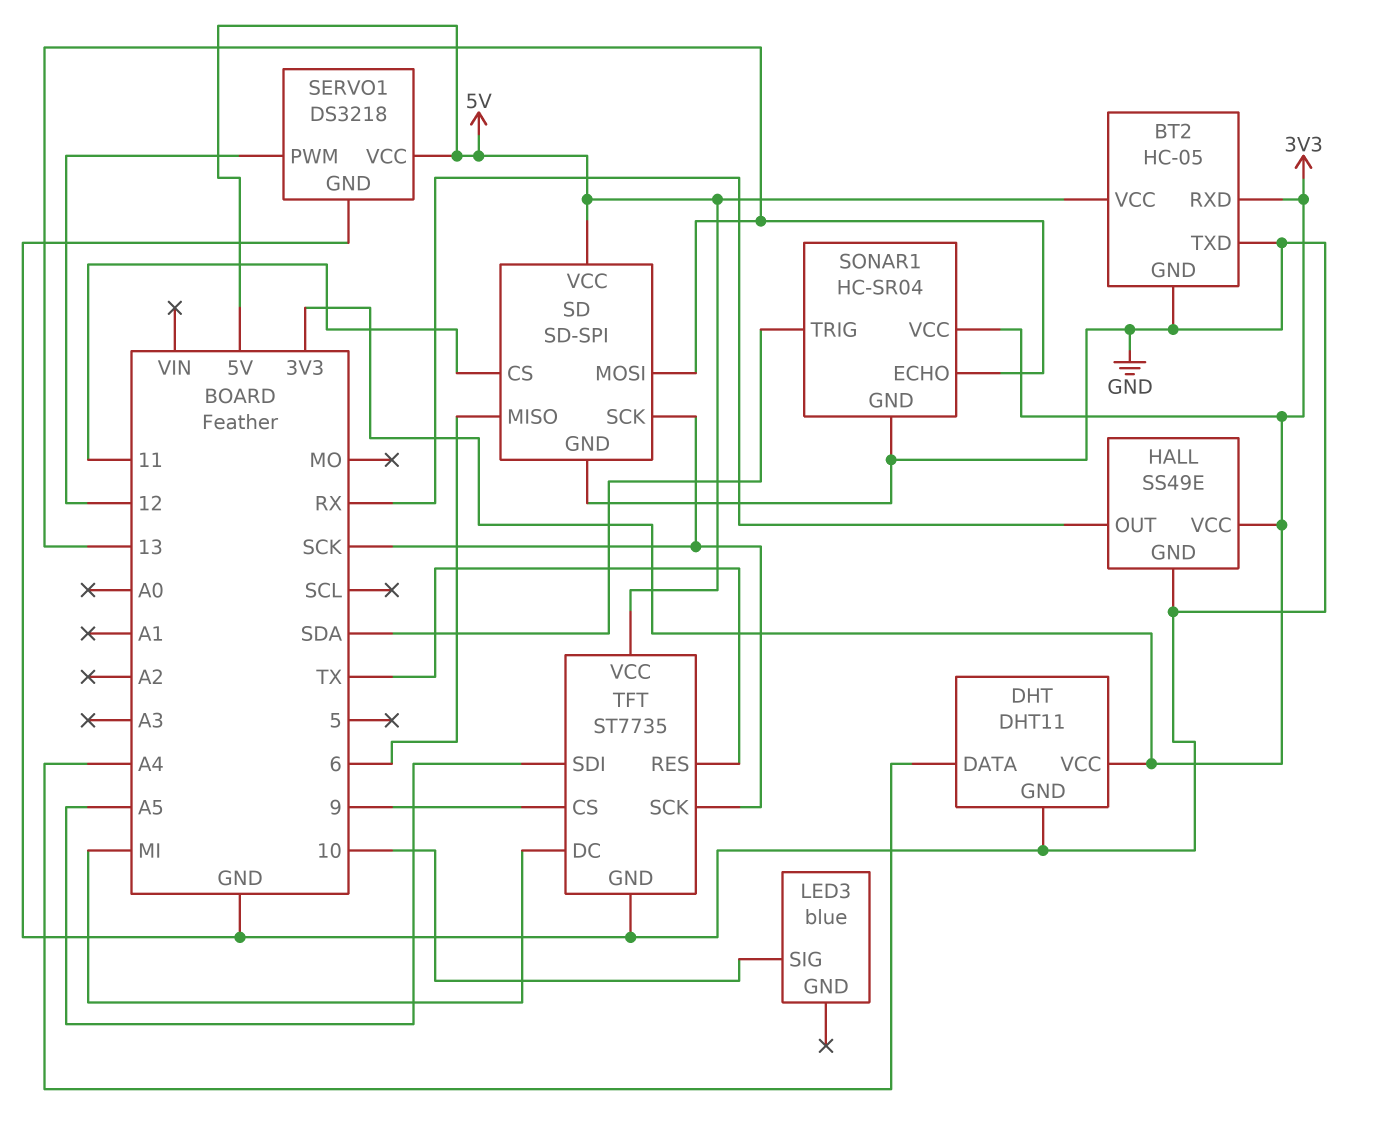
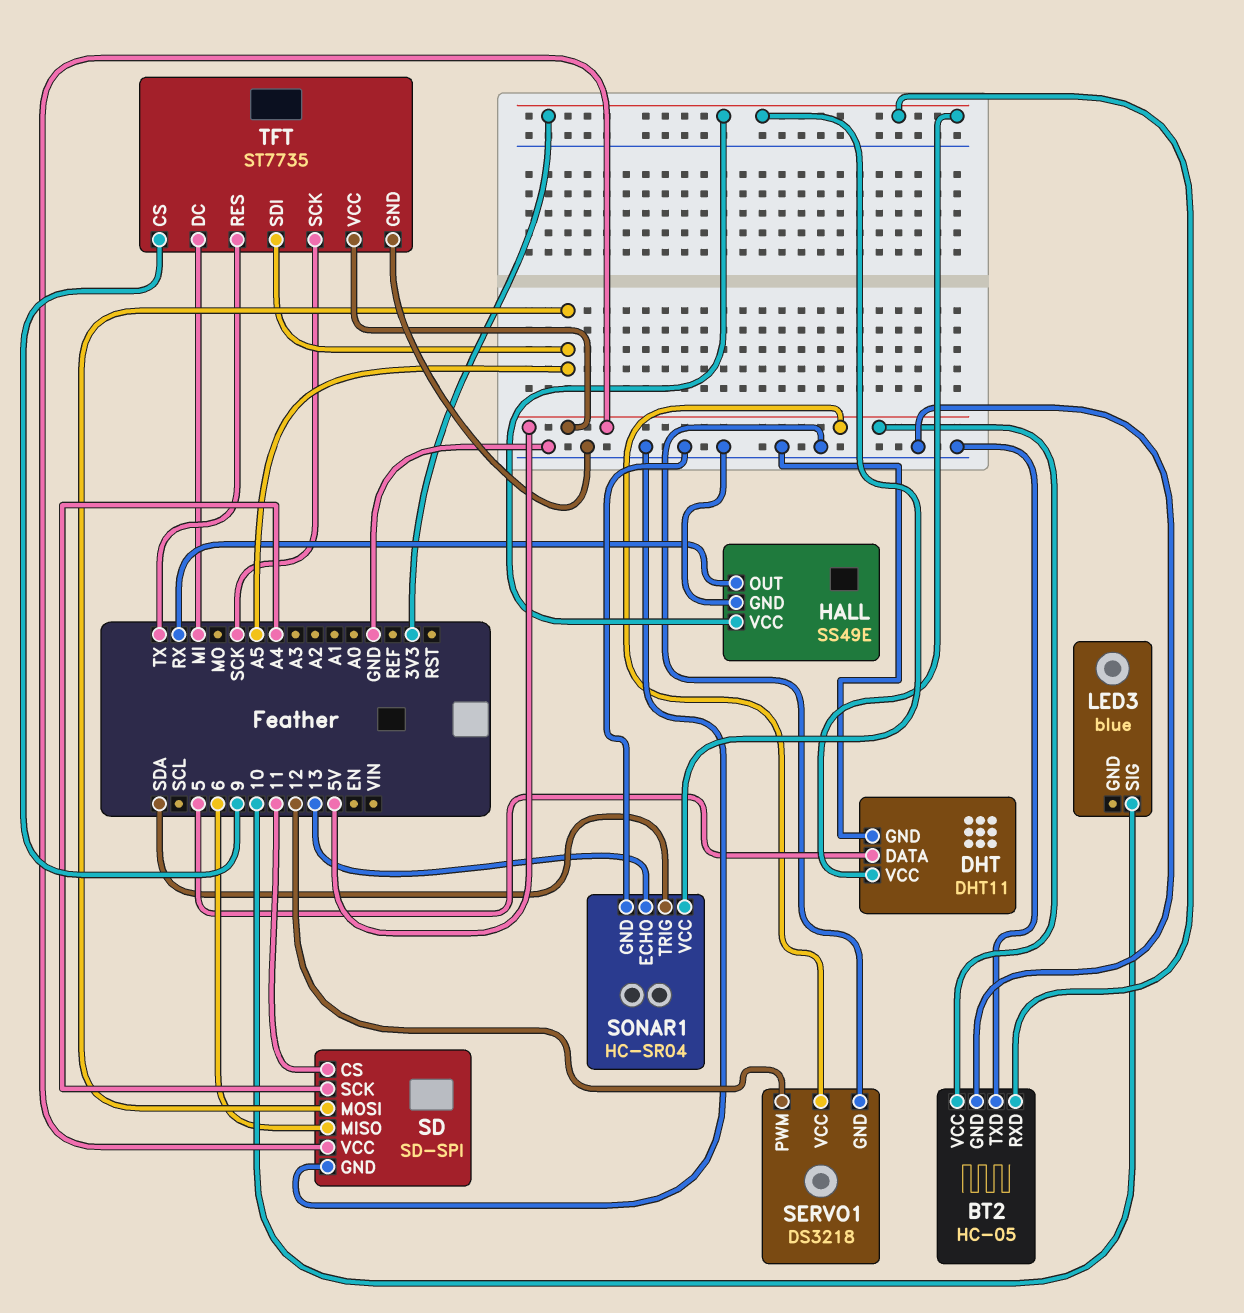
DHT pin DATA: A4 -> 5
SD pin MOSI: 13 -> A5
SD pin SCK: SCK -> A4

